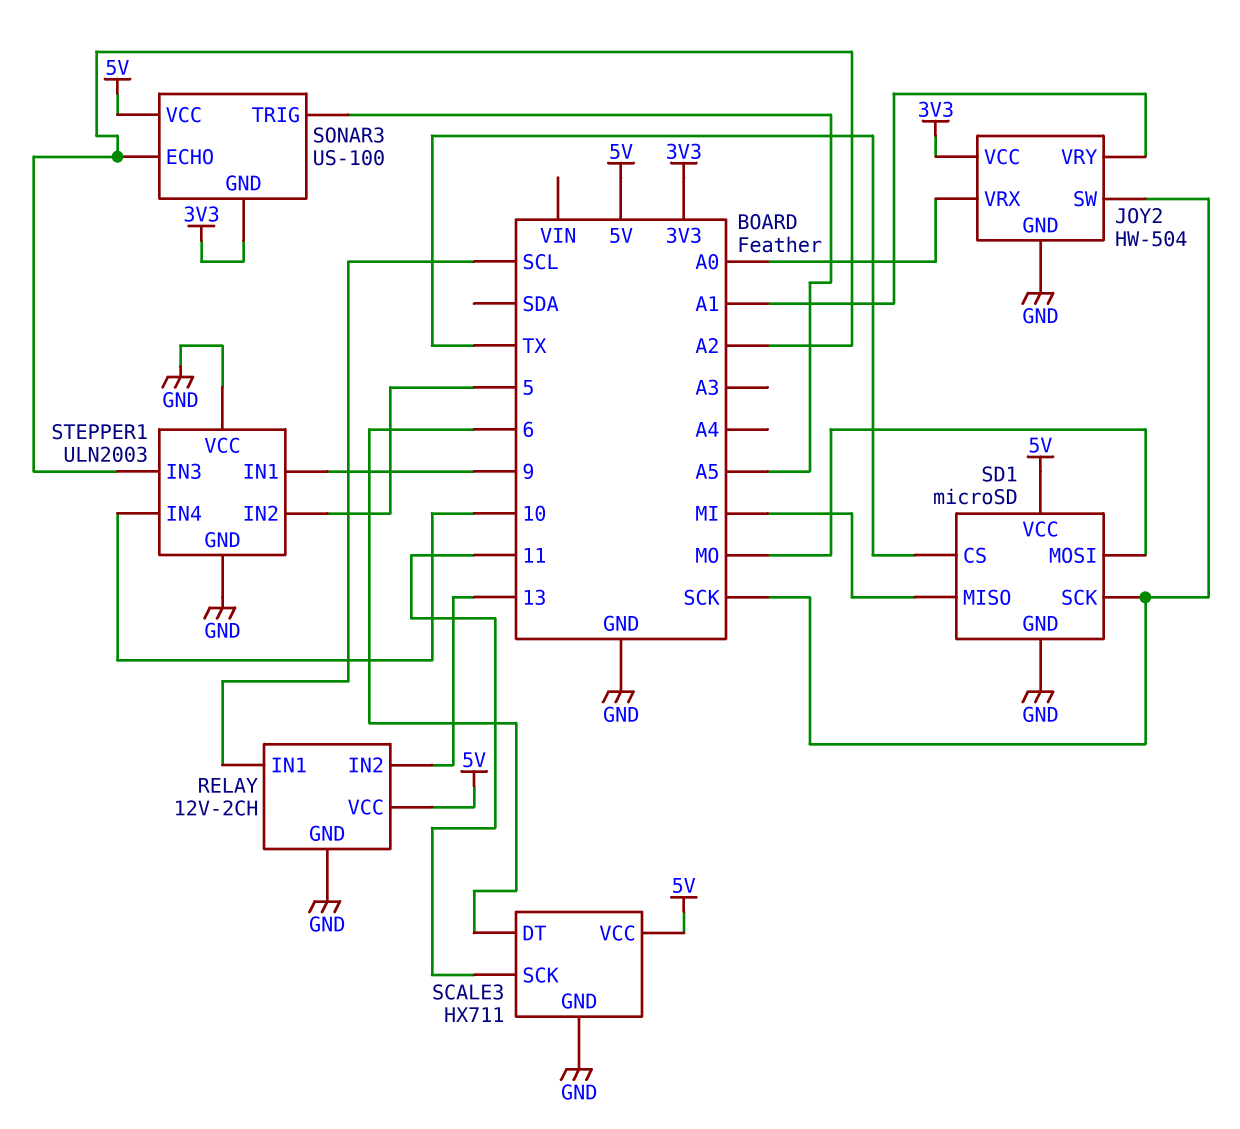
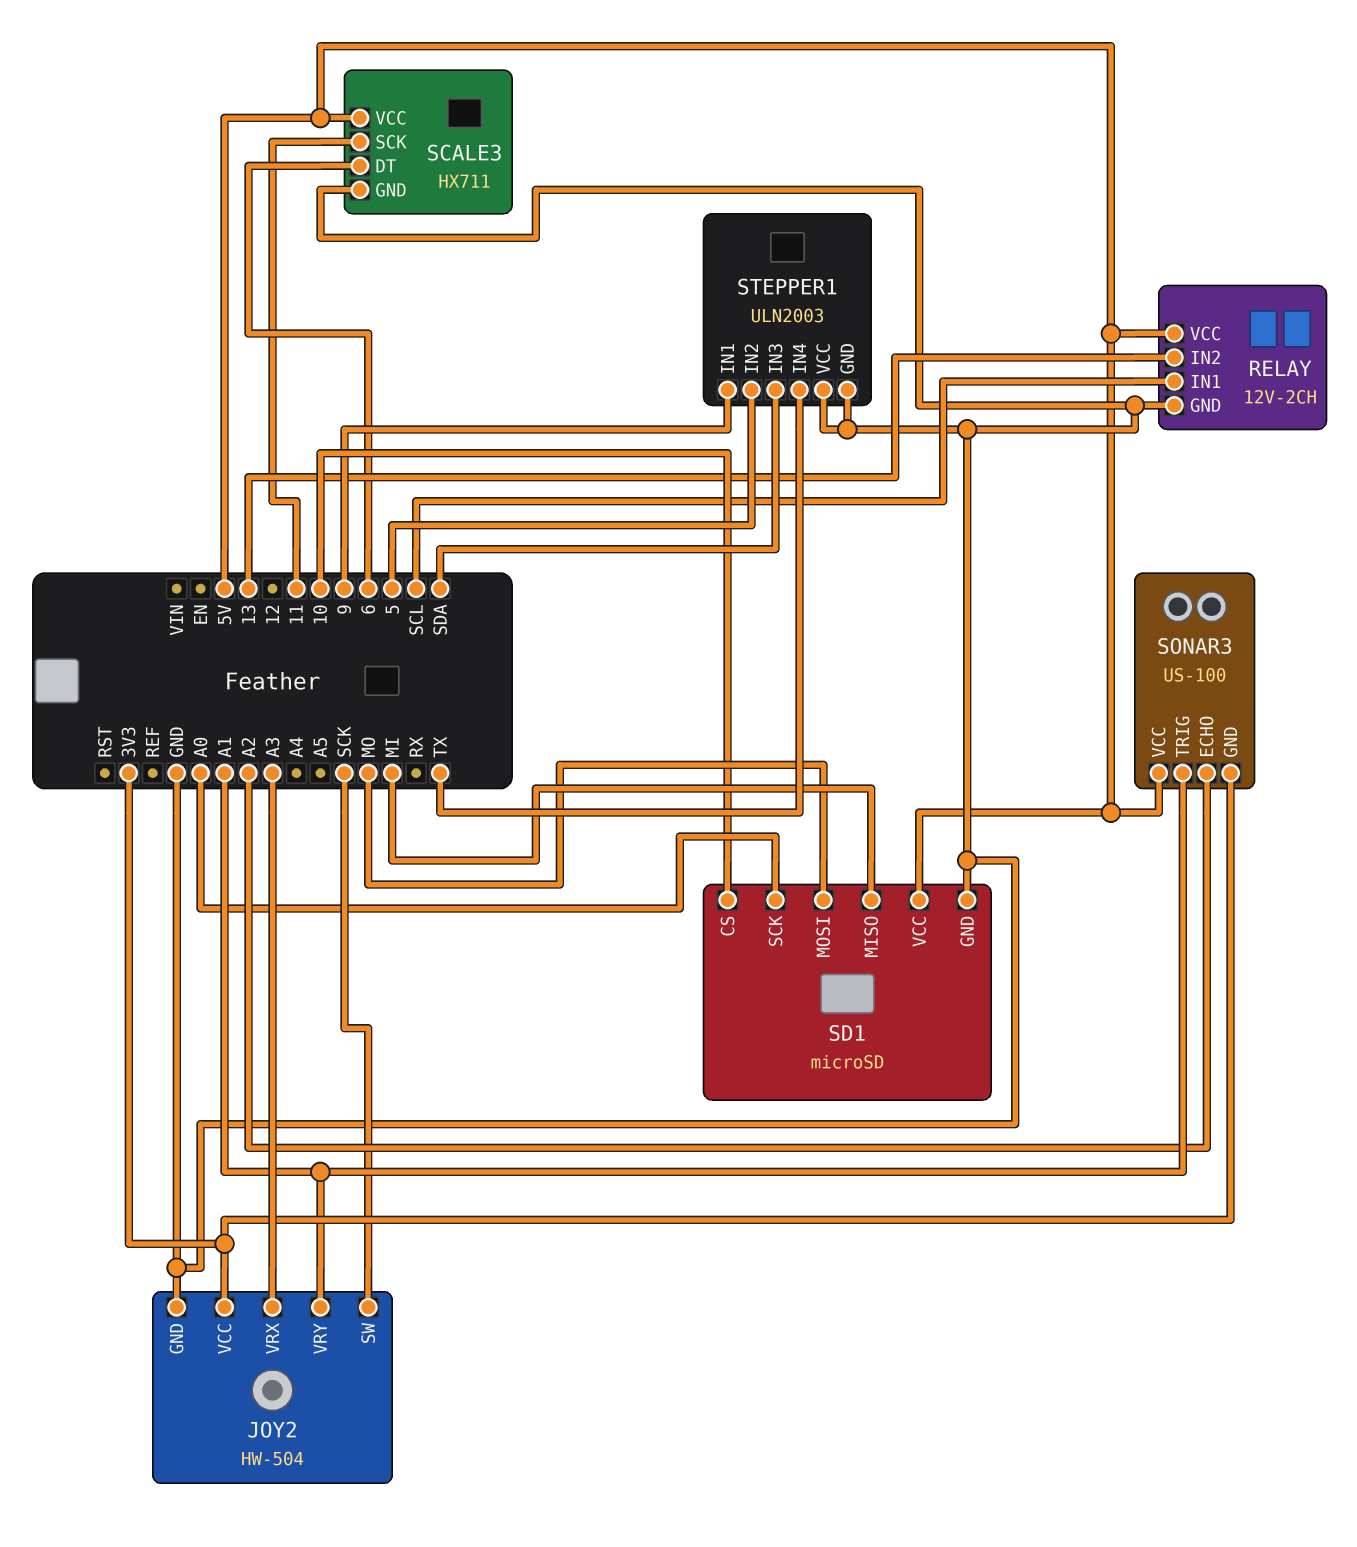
JOY2 pin VRX: A0 -> A3
SD1 pin CS: TX -> 10
SD1 pin SCK: SCK -> A0
SONAR3 pin TRIG: A5 -> A1
STEPPER1 pin IN3: A2 -> SDA
STEPPER1 pin IN4: 10 -> TX

